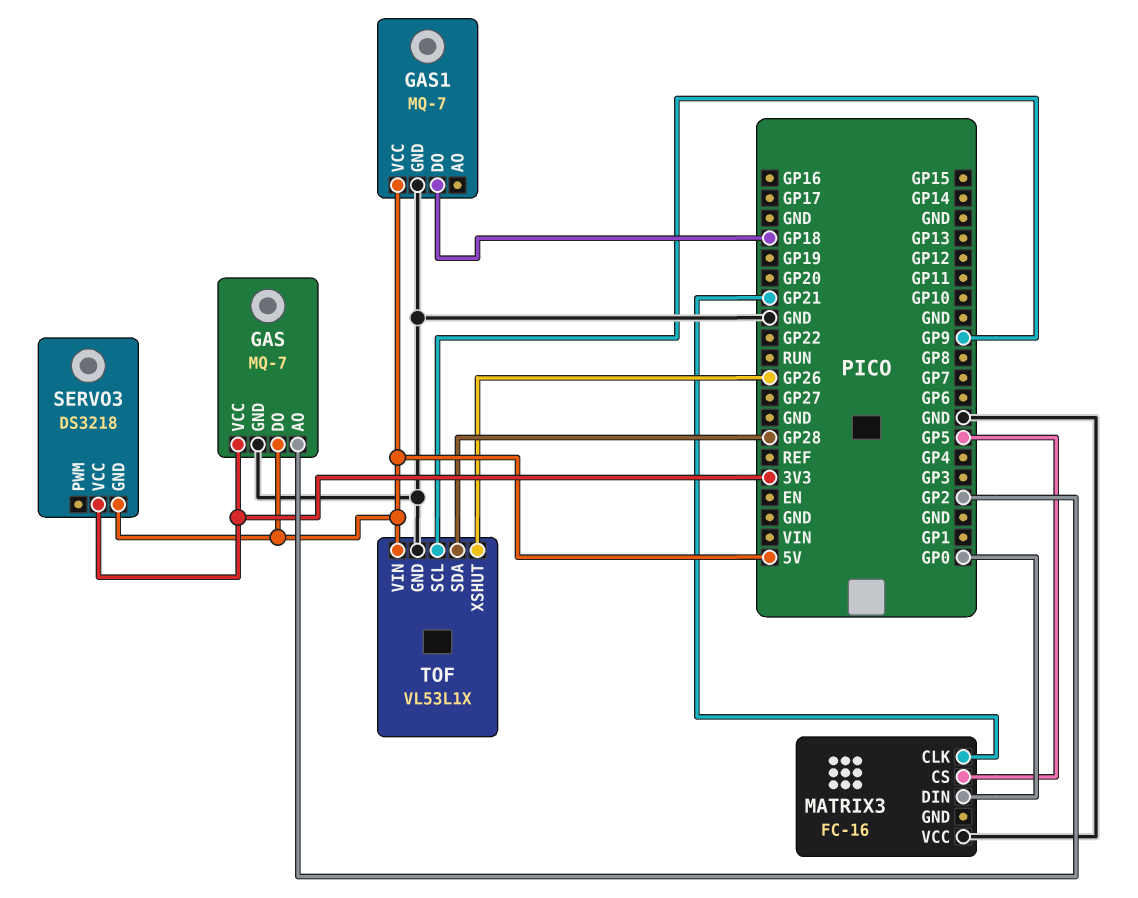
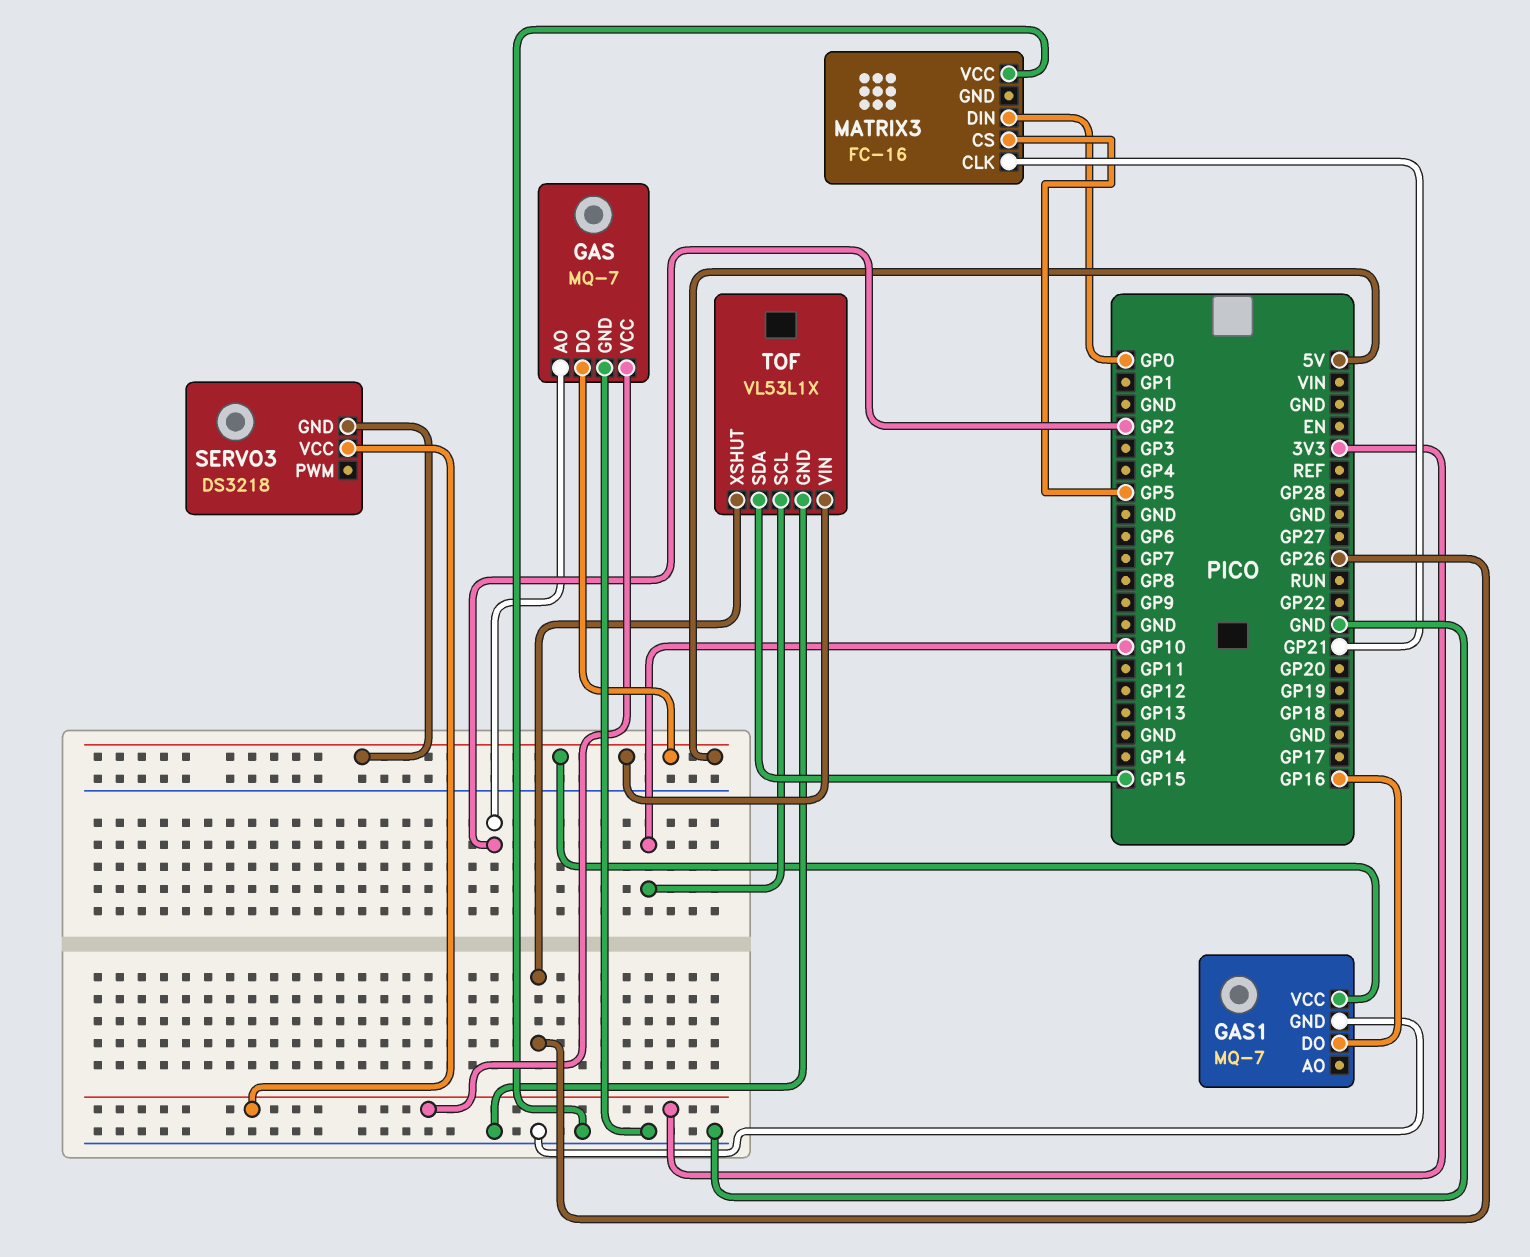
GAS1 pin DO: GP18 -> GP16
TOF pin SCL: GP9 -> GP10
TOF pin SDA: GP28 -> GP15

